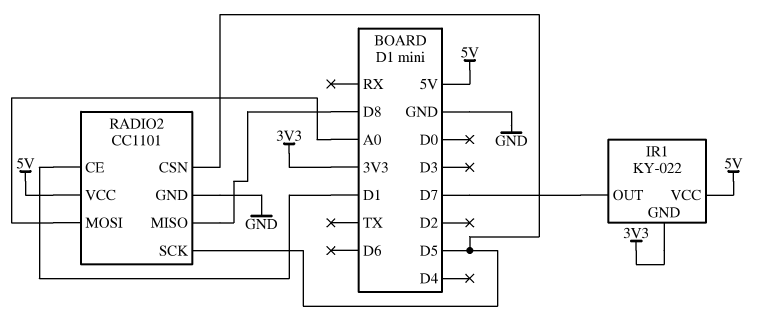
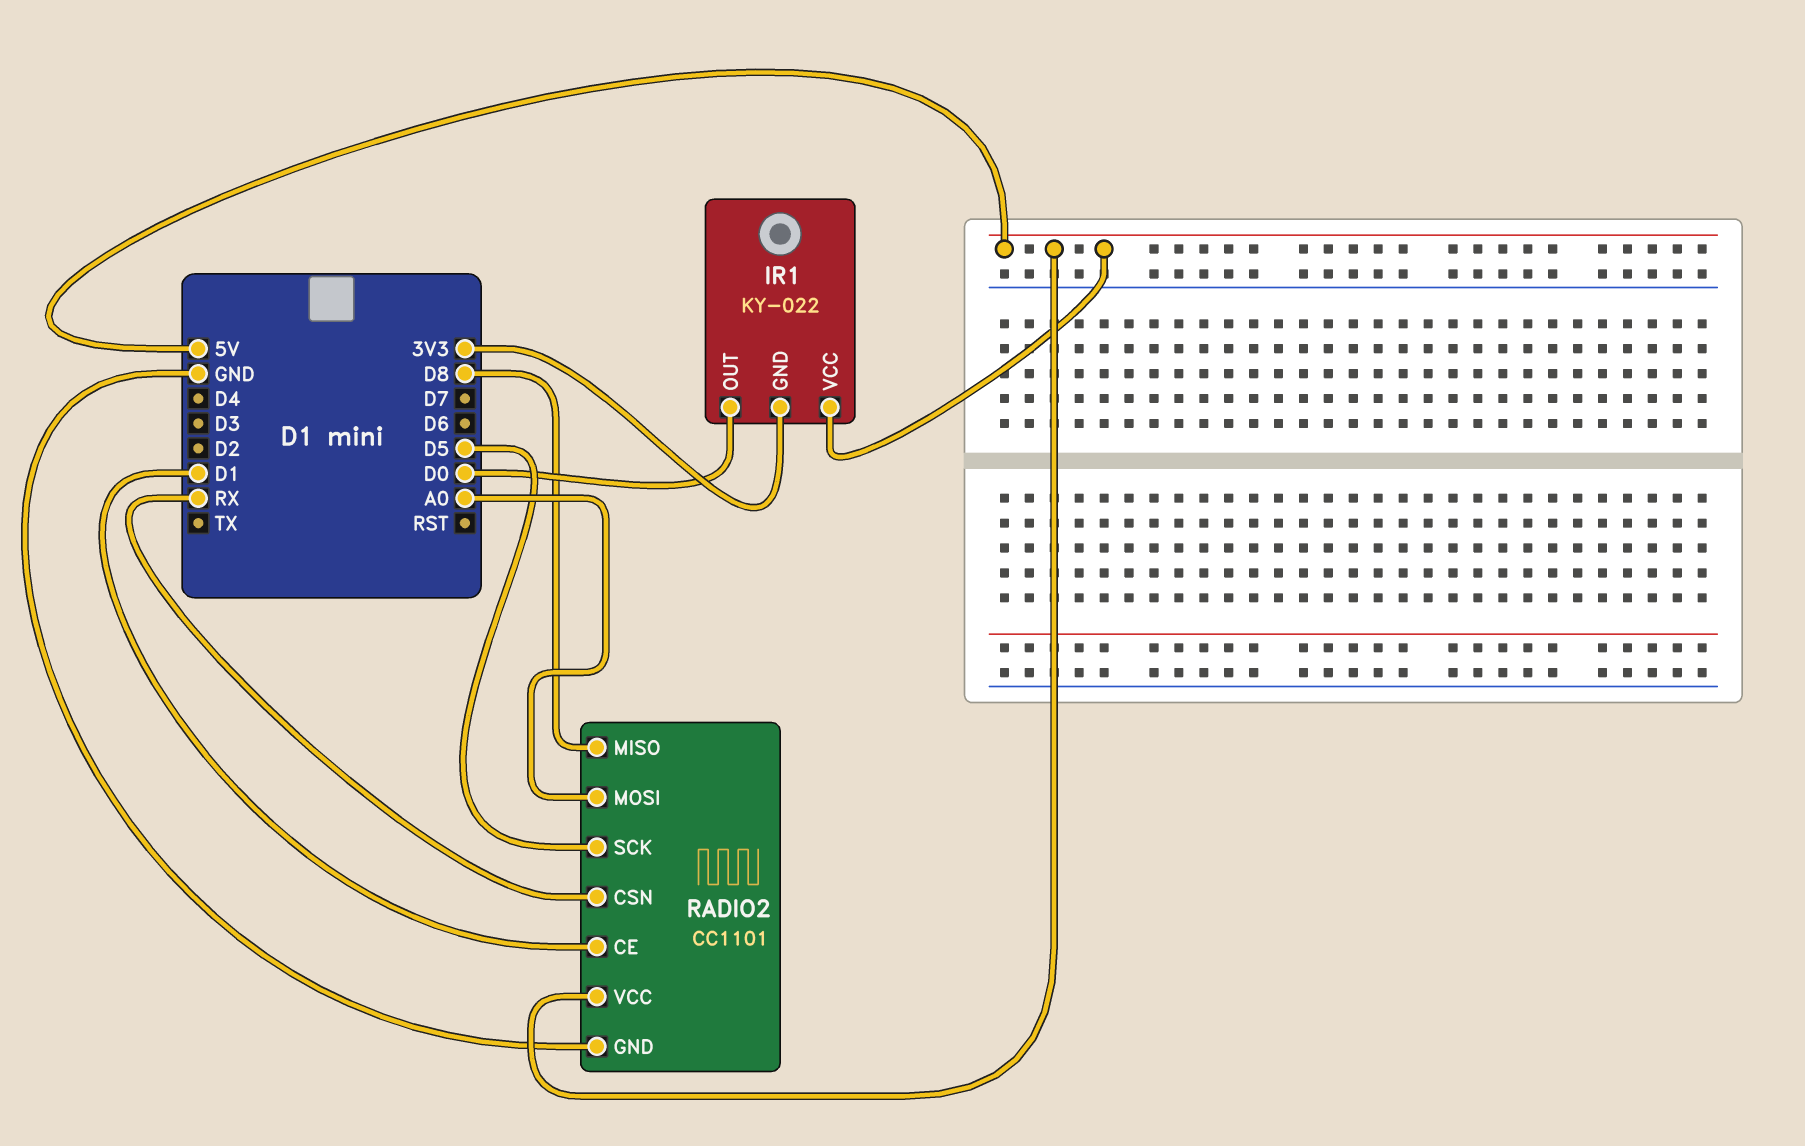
IR1 pin OUT: D7 -> D0
RADIO2 pin CSN: D5 -> RX

